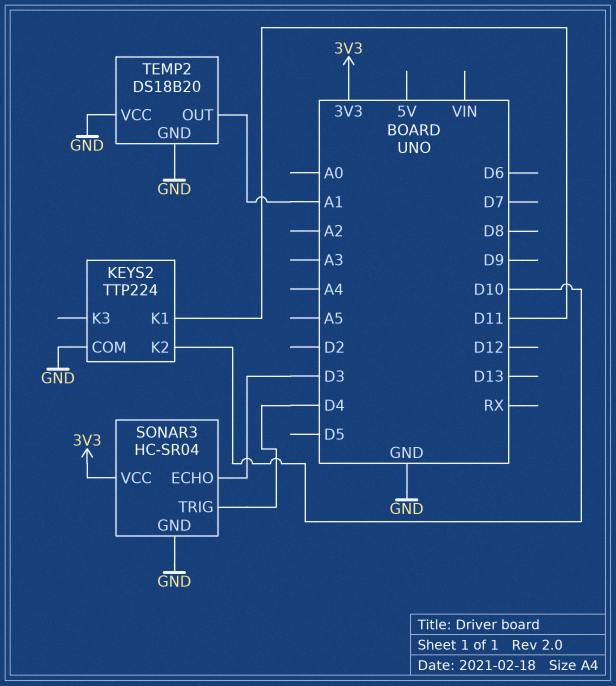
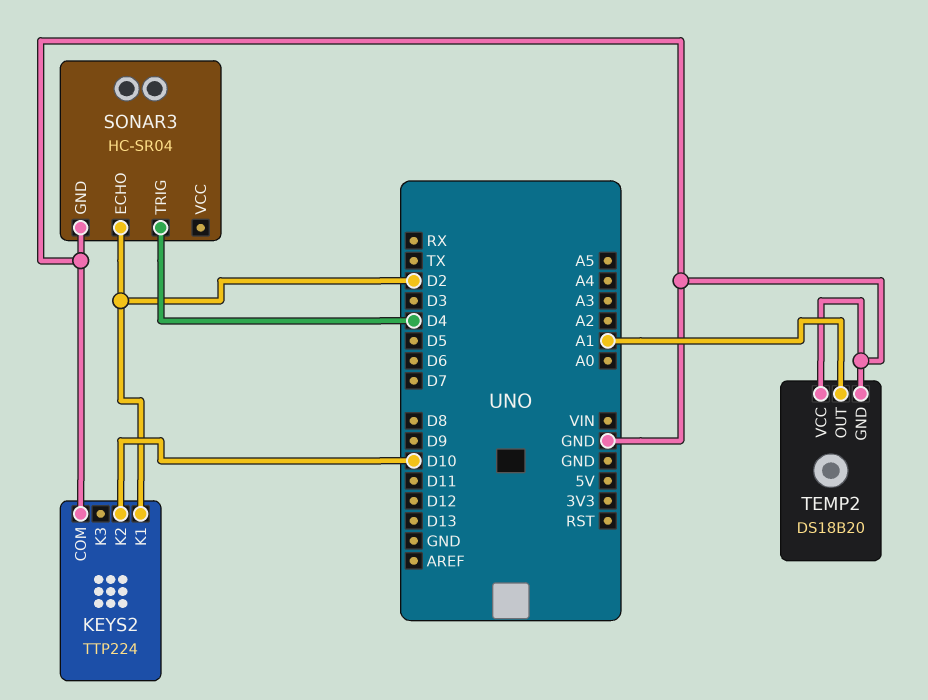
KEYS2 pin K1: D11 -> D2
SONAR3 pin ECHO: D3 -> D2
SONAR3 pin VCC: 3V3 -> none

